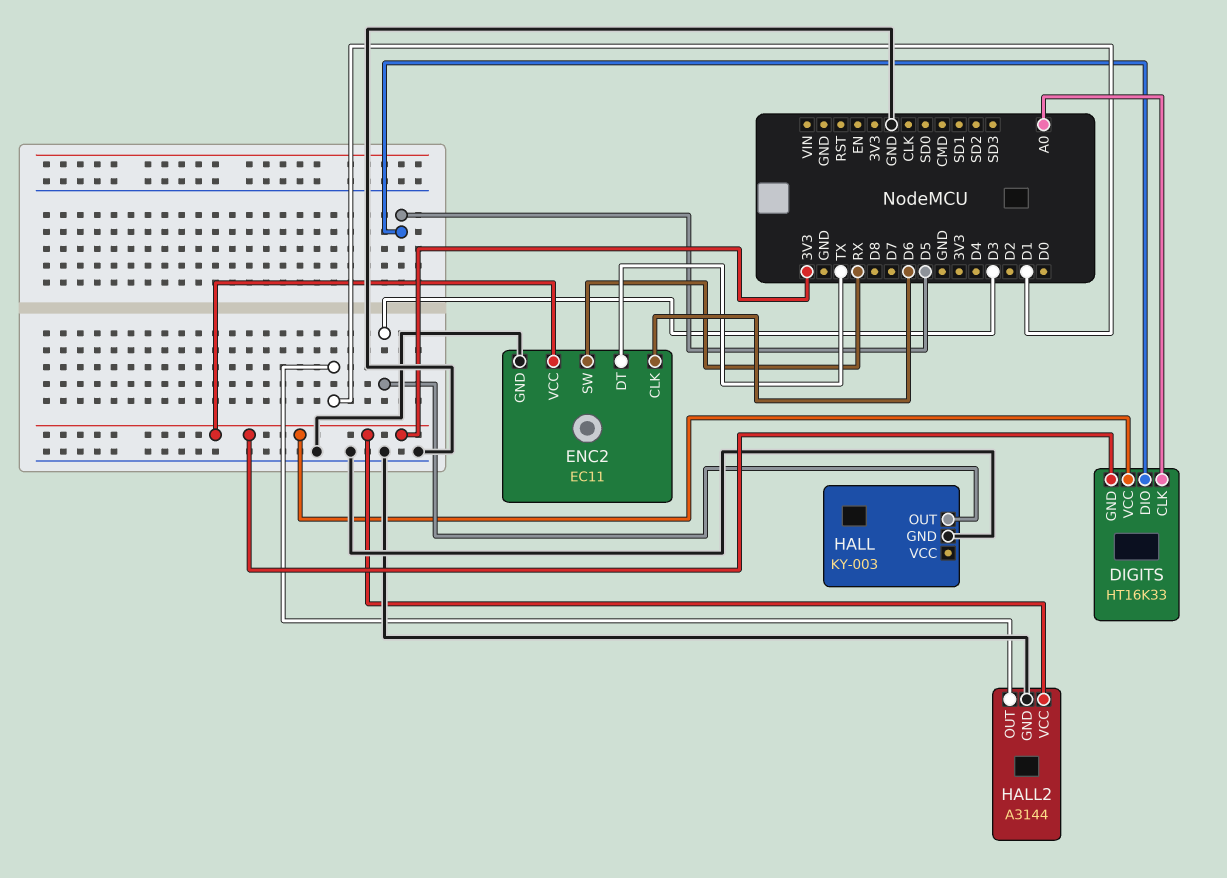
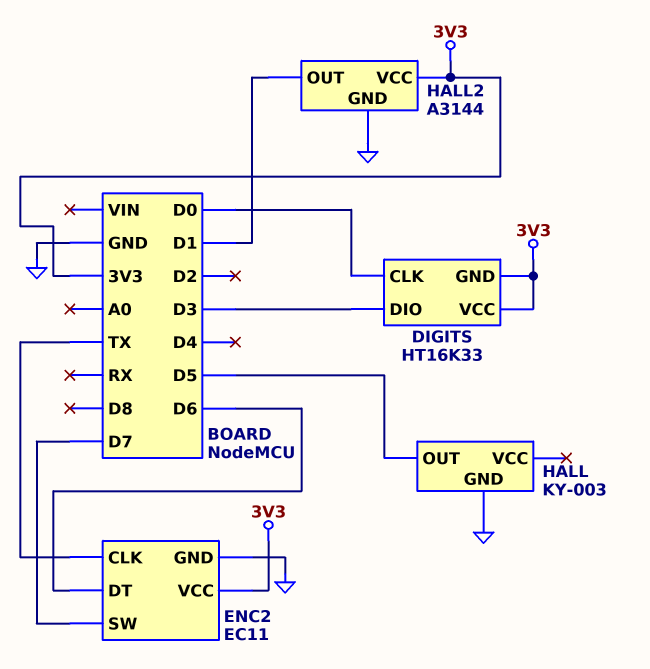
DIGITS pin CLK: A0 -> D0
DIGITS pin DIO: D5 -> D3
ENC2 pin CLK: D6 -> TX
ENC2 pin DT: TX -> D6
ENC2 pin SW: RX -> D7
HALL pin OUT: D3 -> D5

